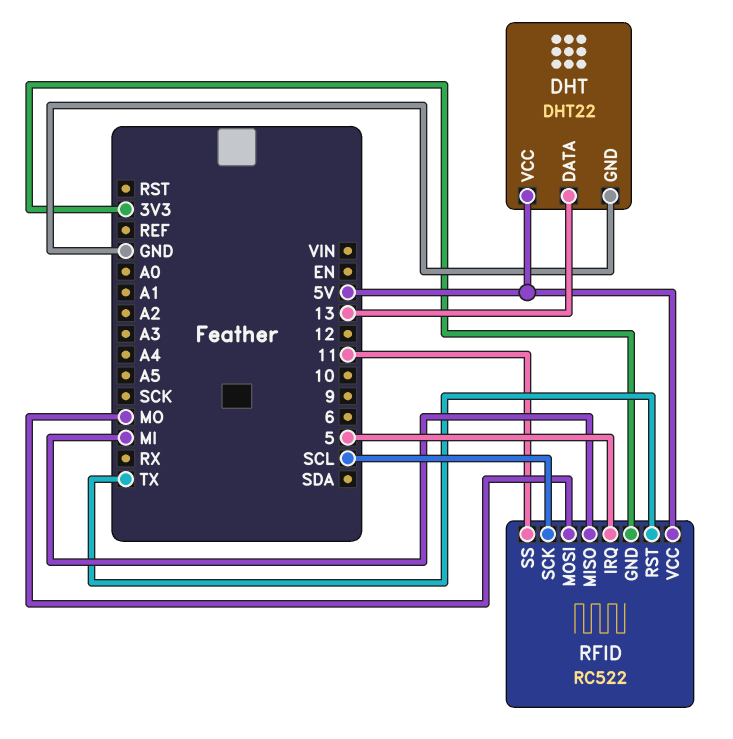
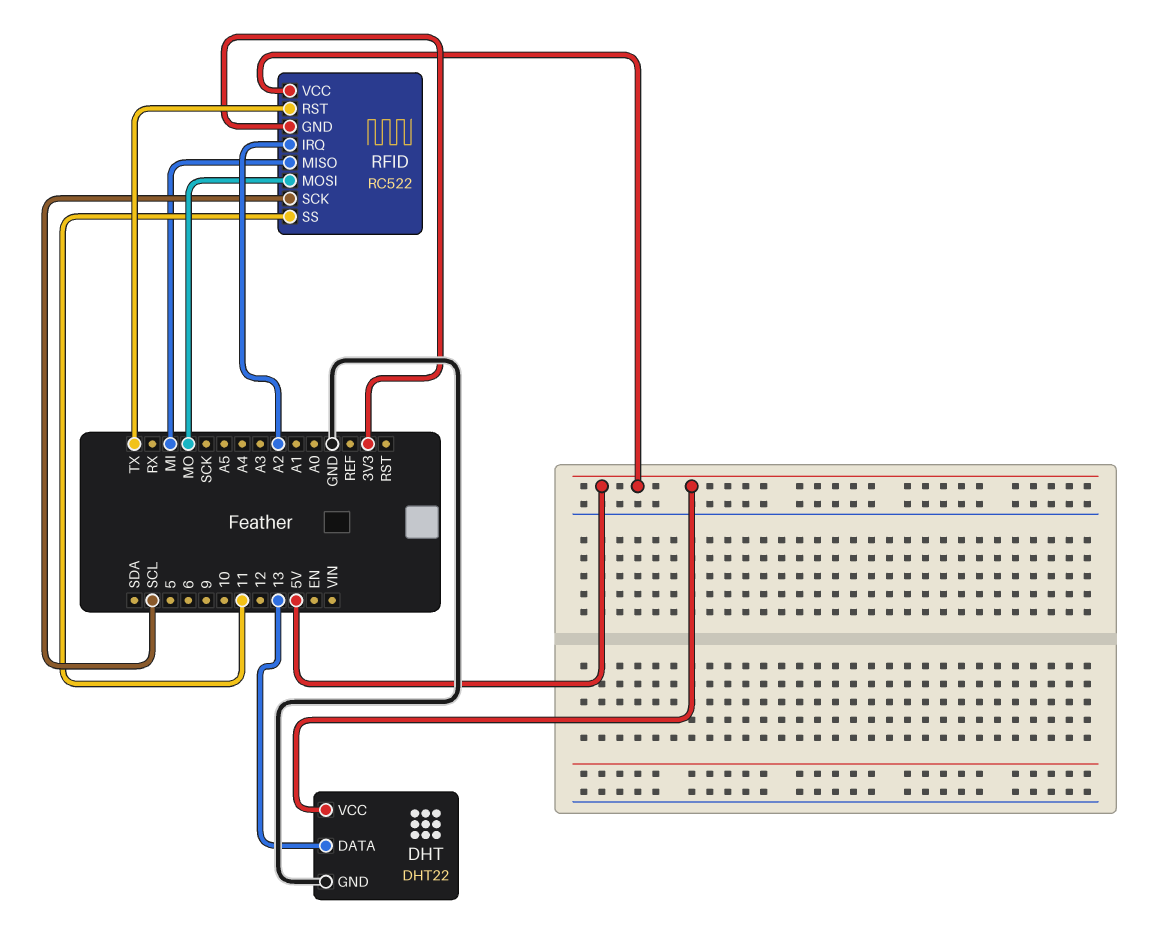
RFID pin IRQ: 5 -> A2

